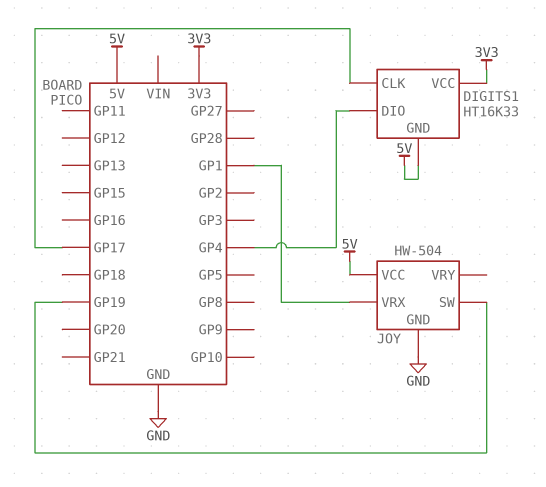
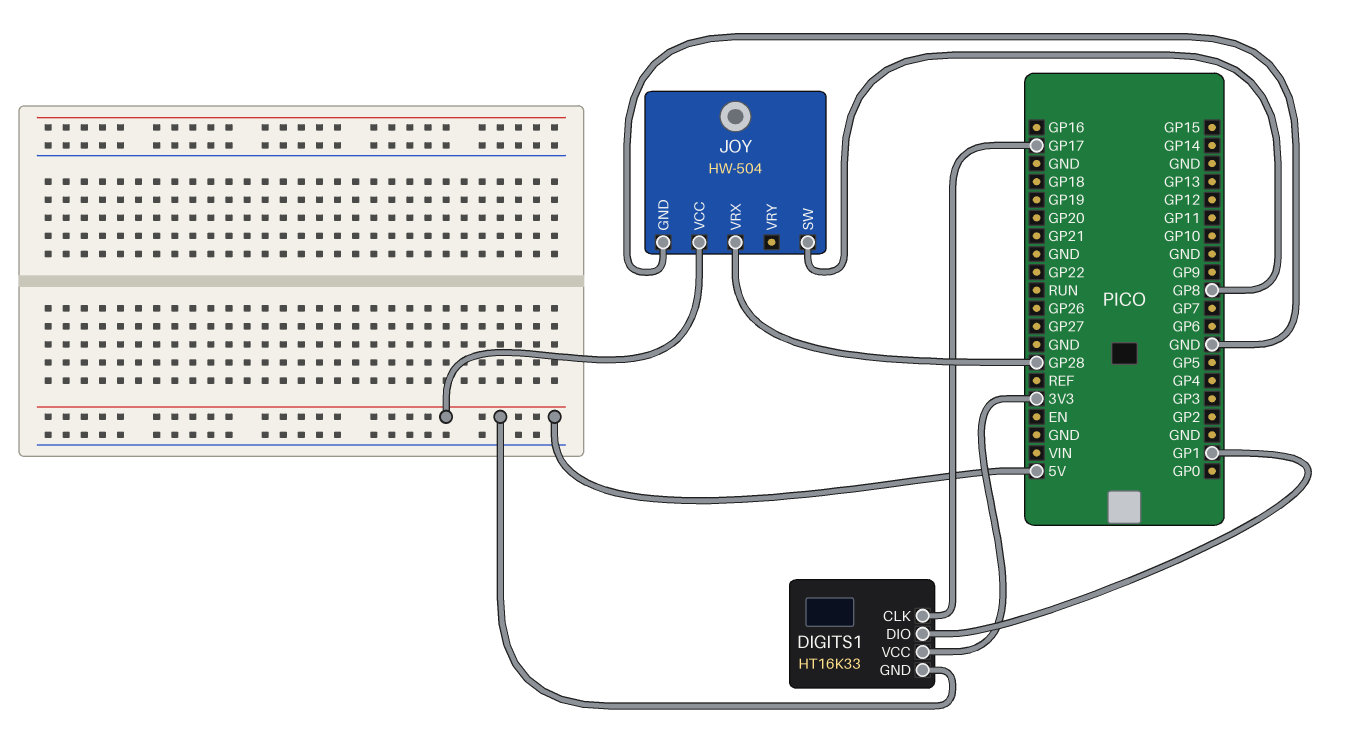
DIGITS1 pin DIO: GP4 -> GP1
JOY pin SW: GP19 -> GP8
JOY pin VRX: GP1 -> GP28

